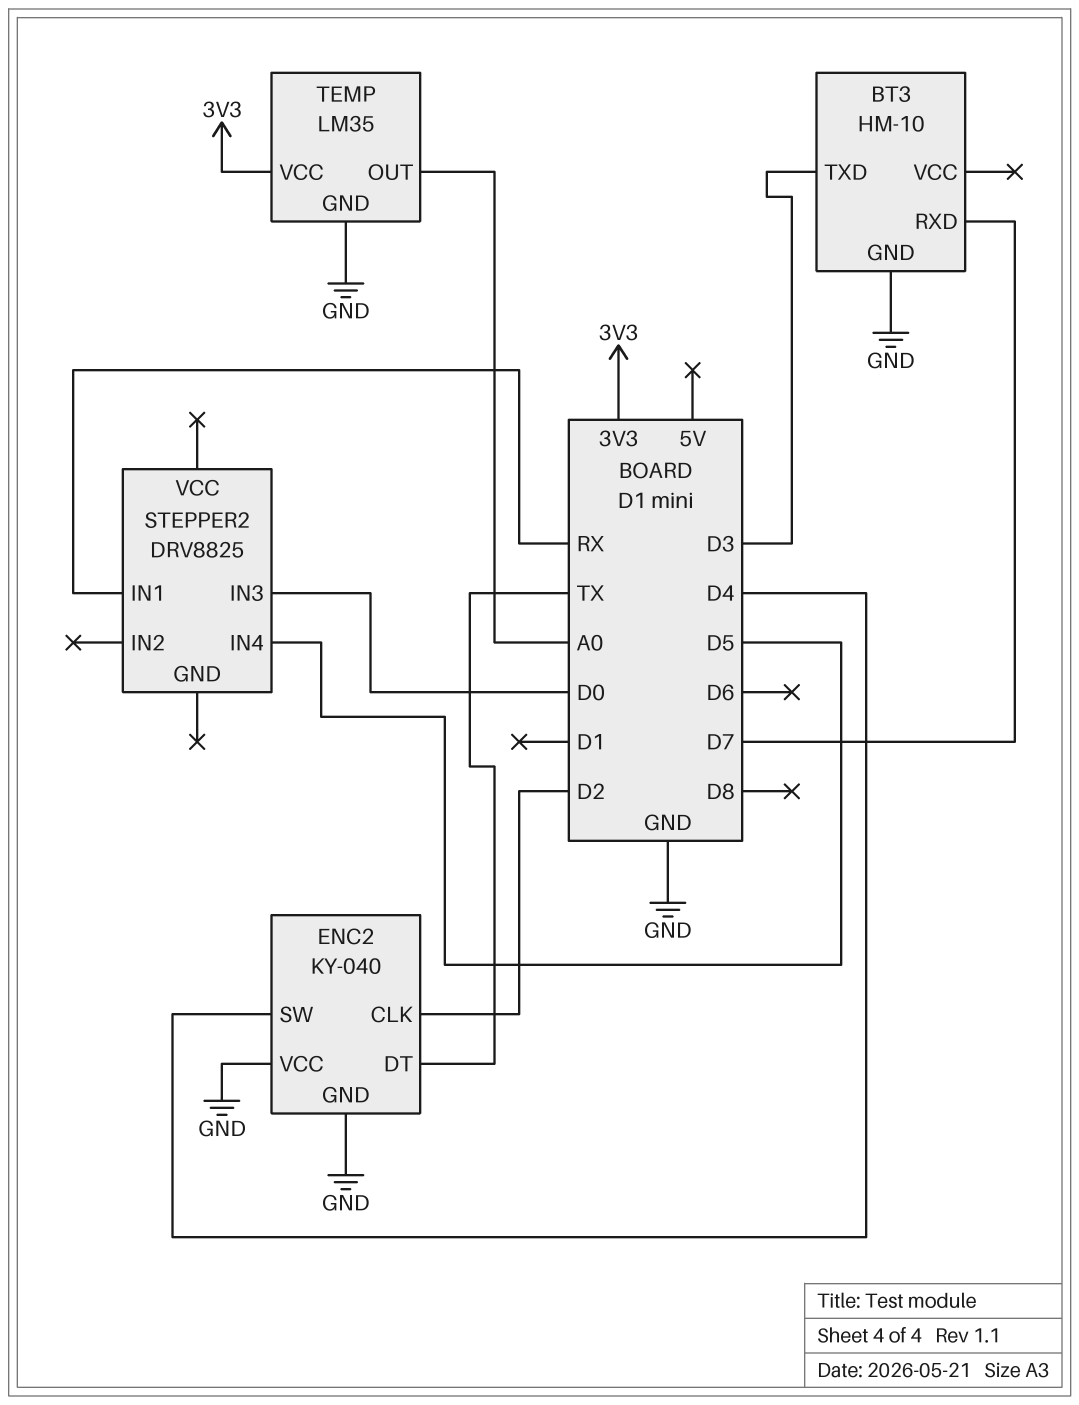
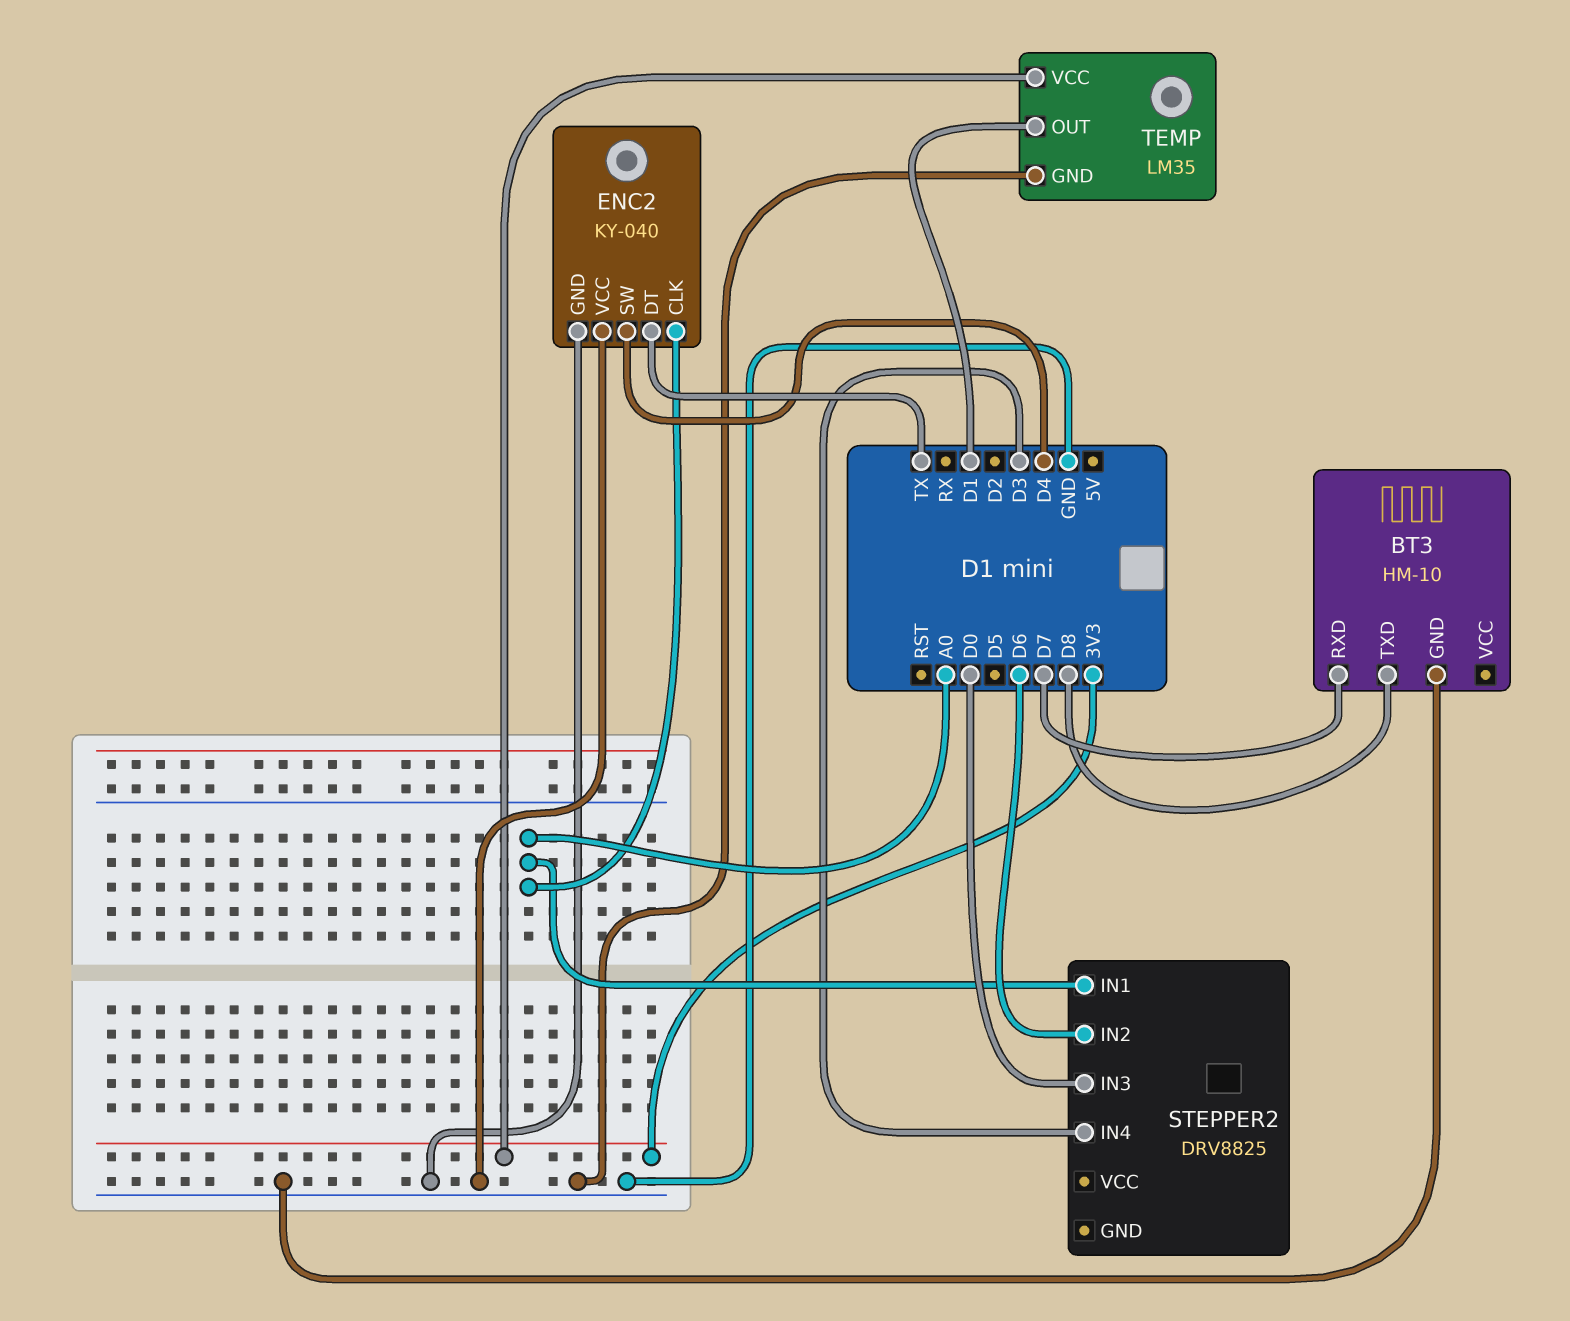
BT3 pin TXD: D3 -> D8
ENC2 pin CLK: D2 -> A0
STEPPER2 pin IN1: RX -> A0
STEPPER2 pin IN2: none -> D6
STEPPER2 pin IN4: D5 -> D3
TEMP pin OUT: A0 -> D1

